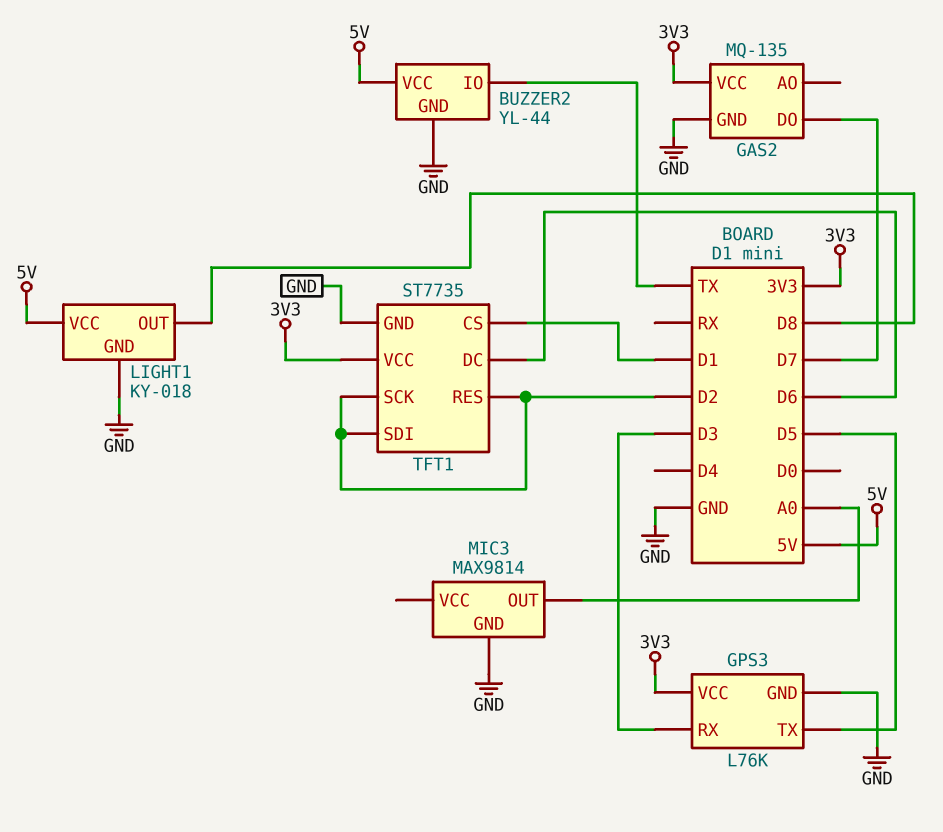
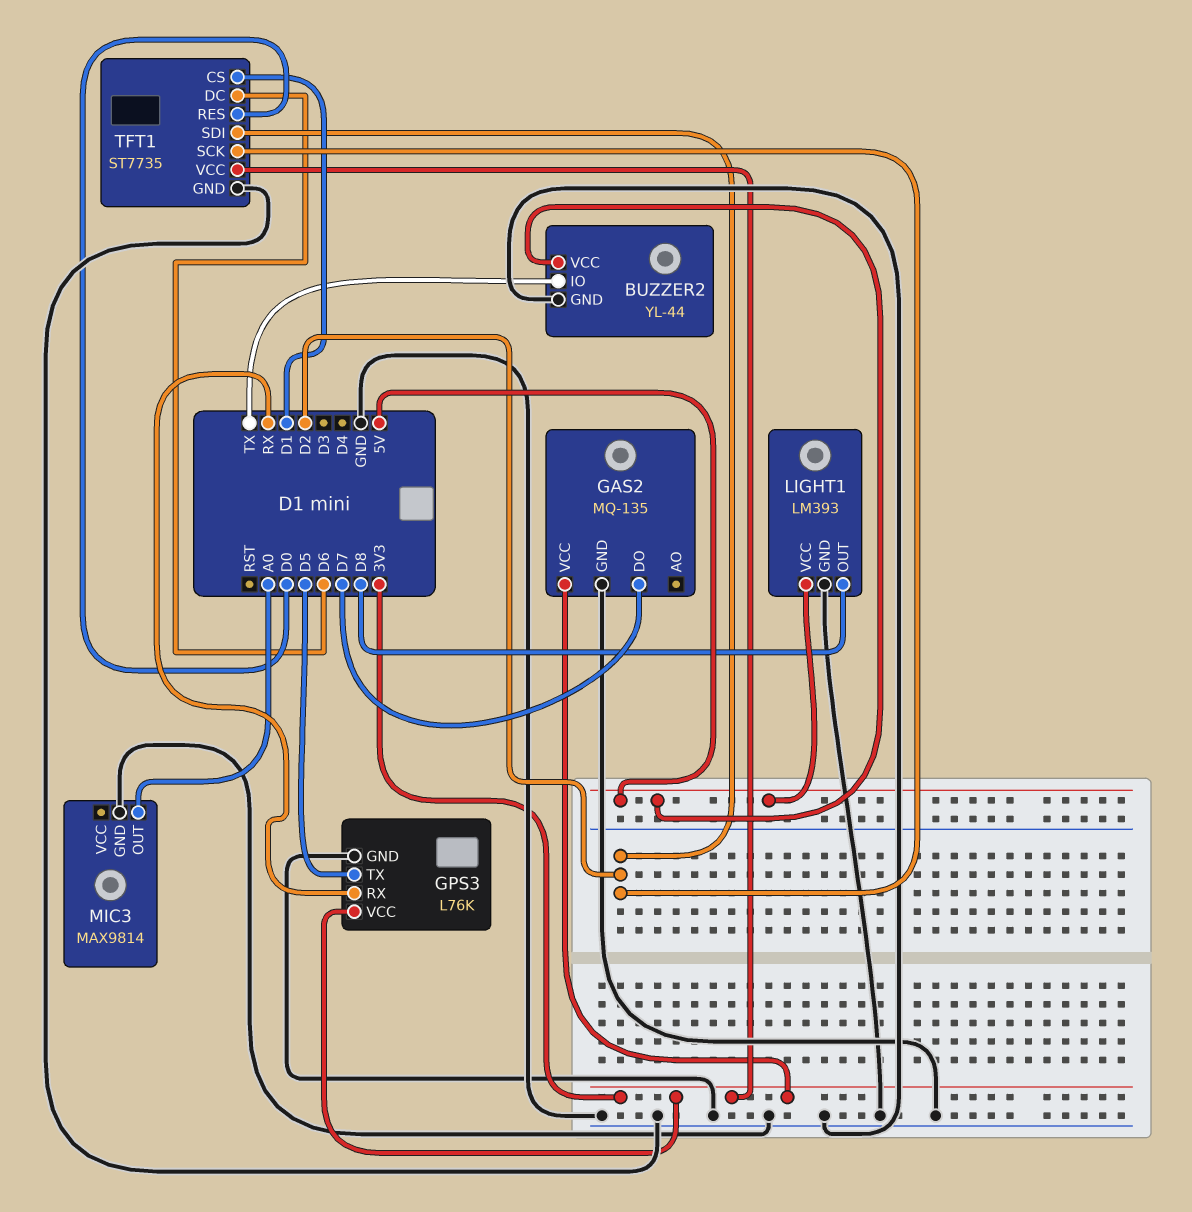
GPS3 pin RX: D3 -> RX
LIGHT1: KY-018 -> LM393
TFT1 pin RES: D2 -> D0

